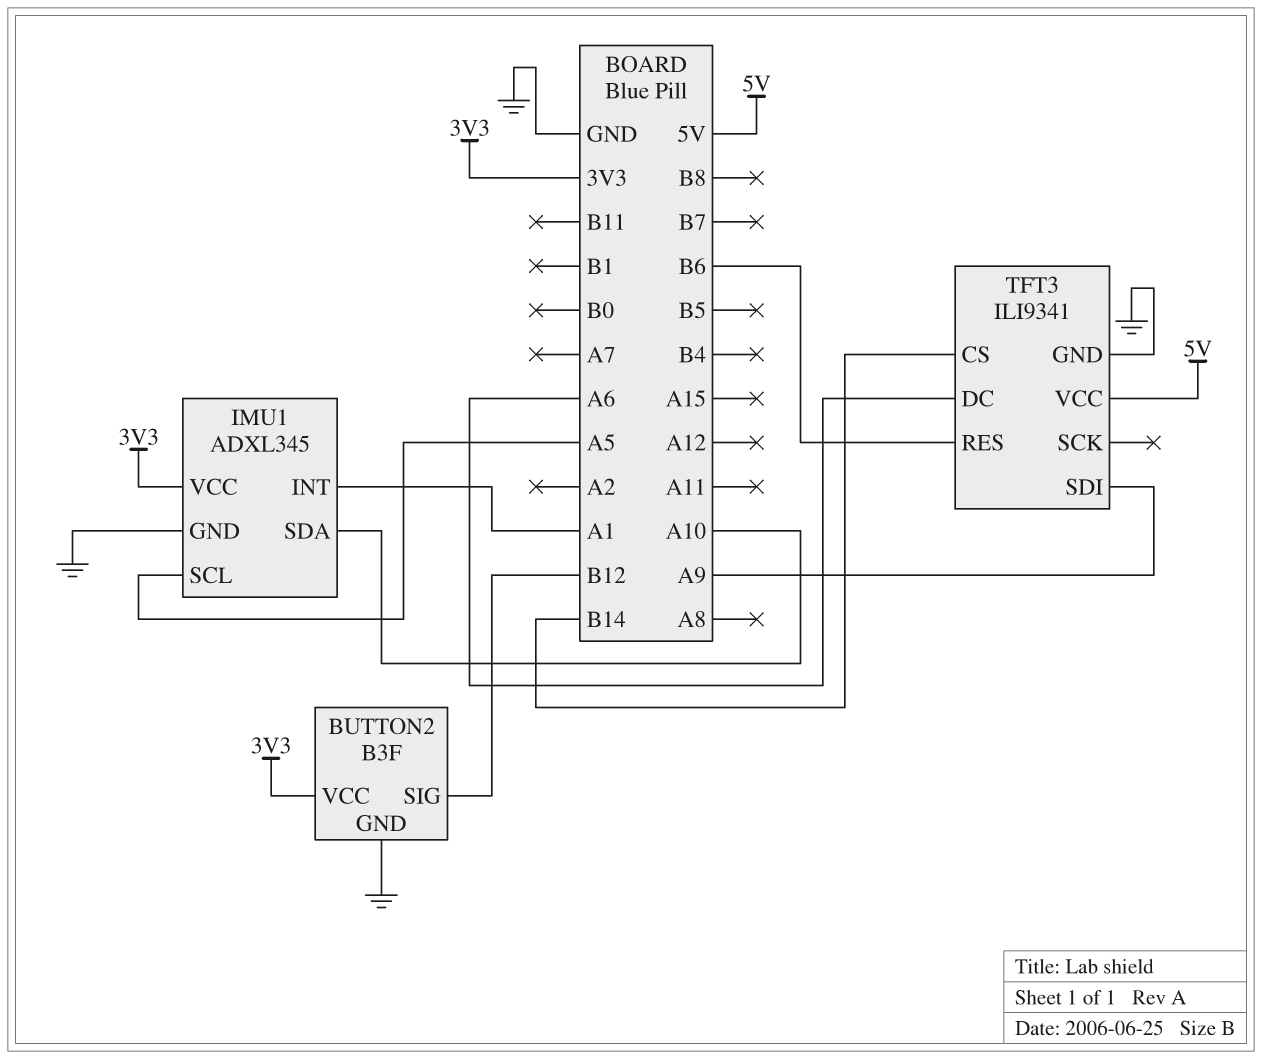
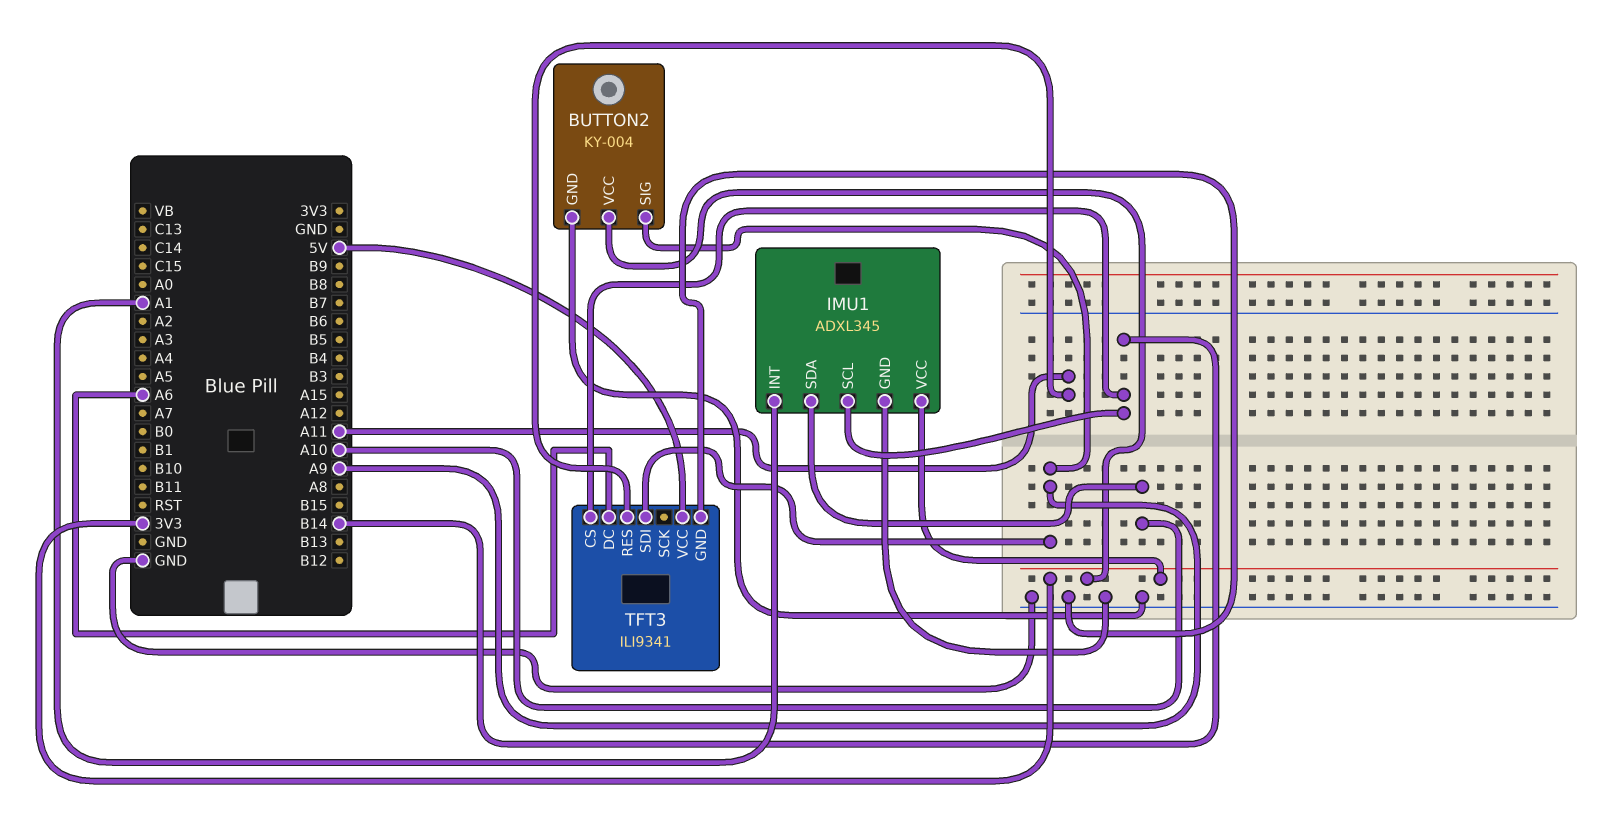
BUTTON2: B3F -> KY-004
BUTTON2 pin SIG: B12 -> A9
IMU1 pin SCL: A5 -> B14
TFT3 pin RES: B6 -> A11

